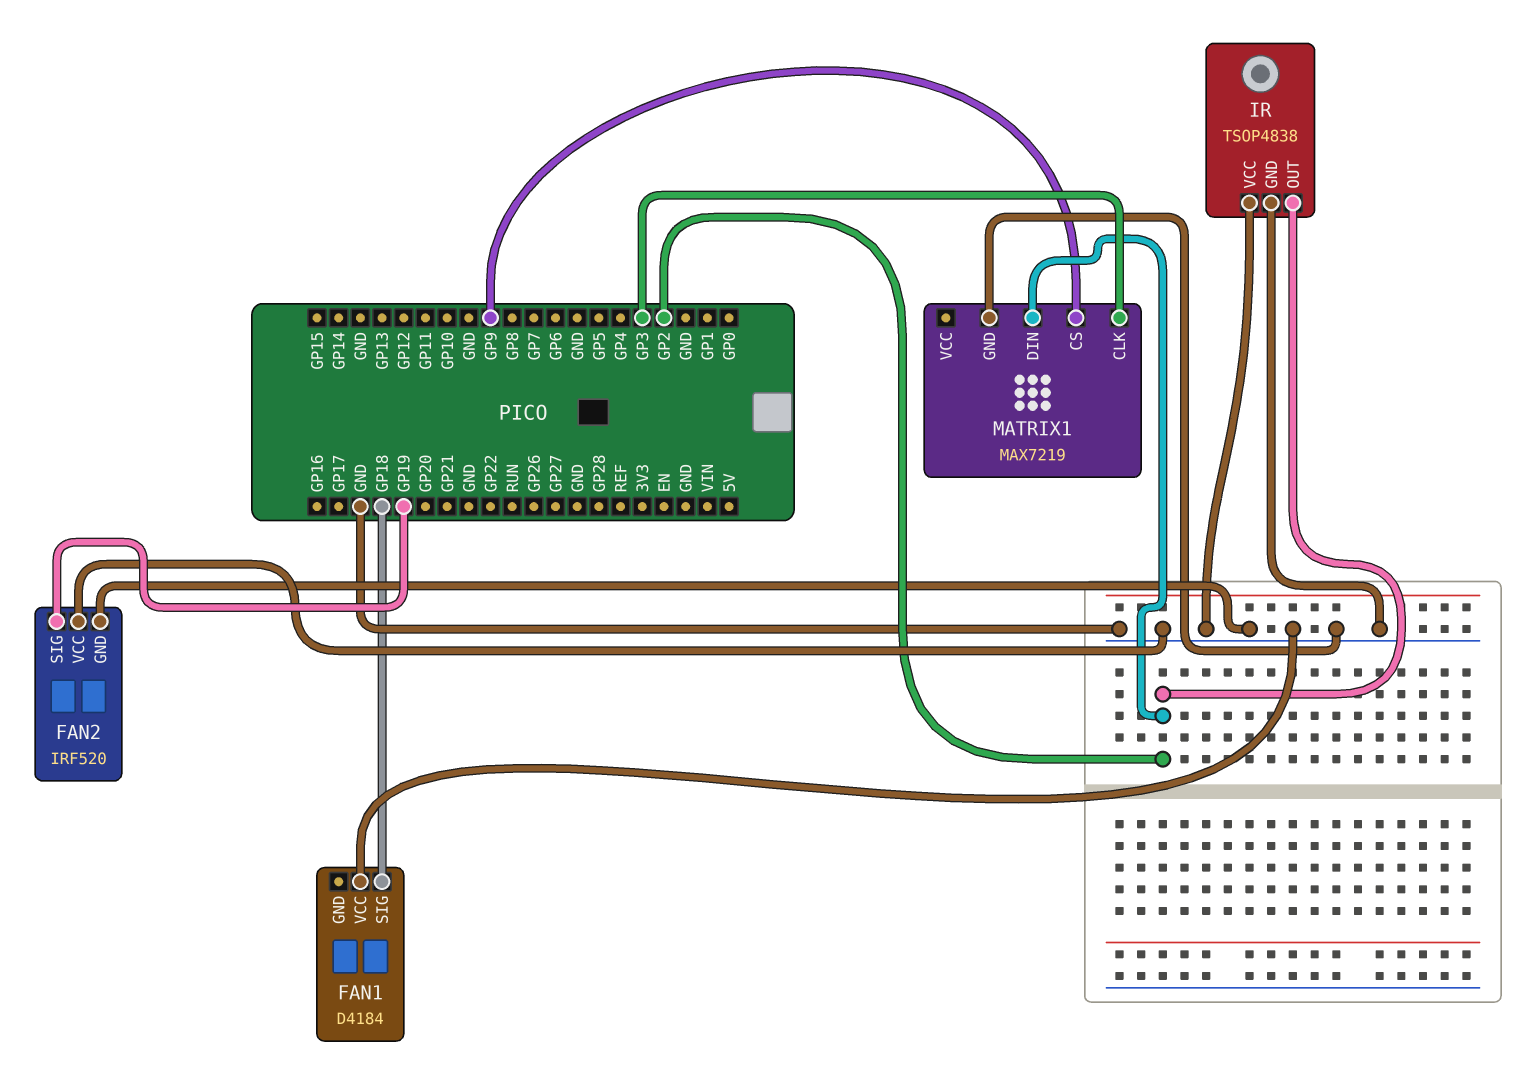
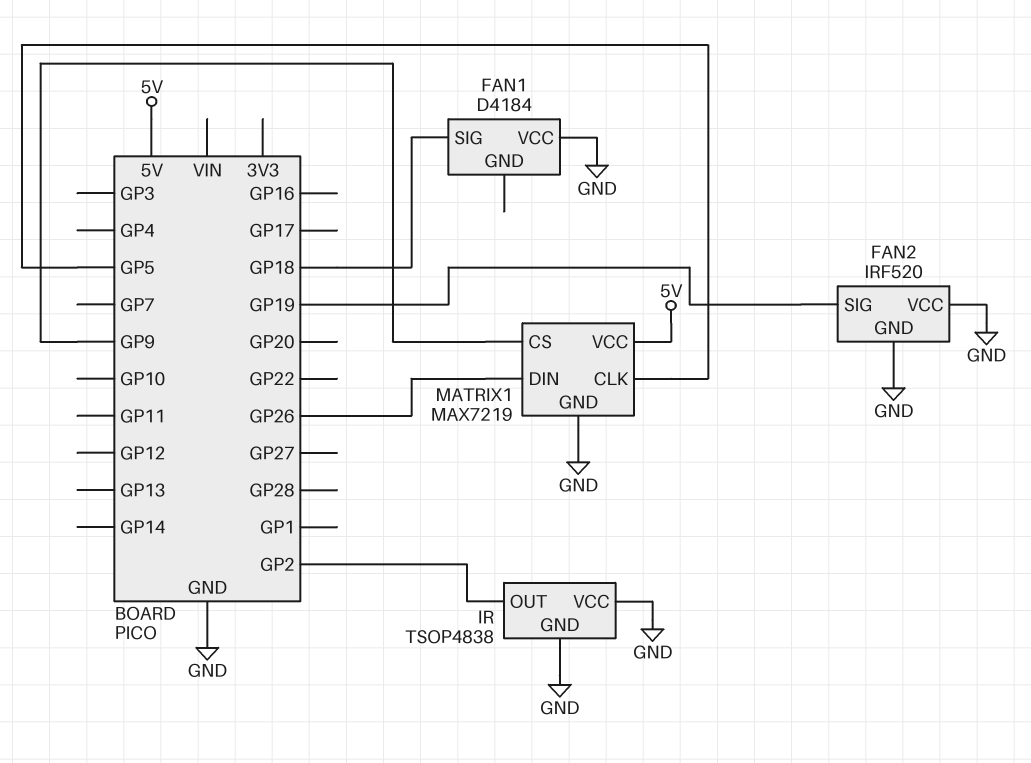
MATRIX1 pin CLK: GP3 -> GP5
MATRIX1 pin DIN: GP2 -> GP26
MATRIX1 pin VCC: none -> 5V

